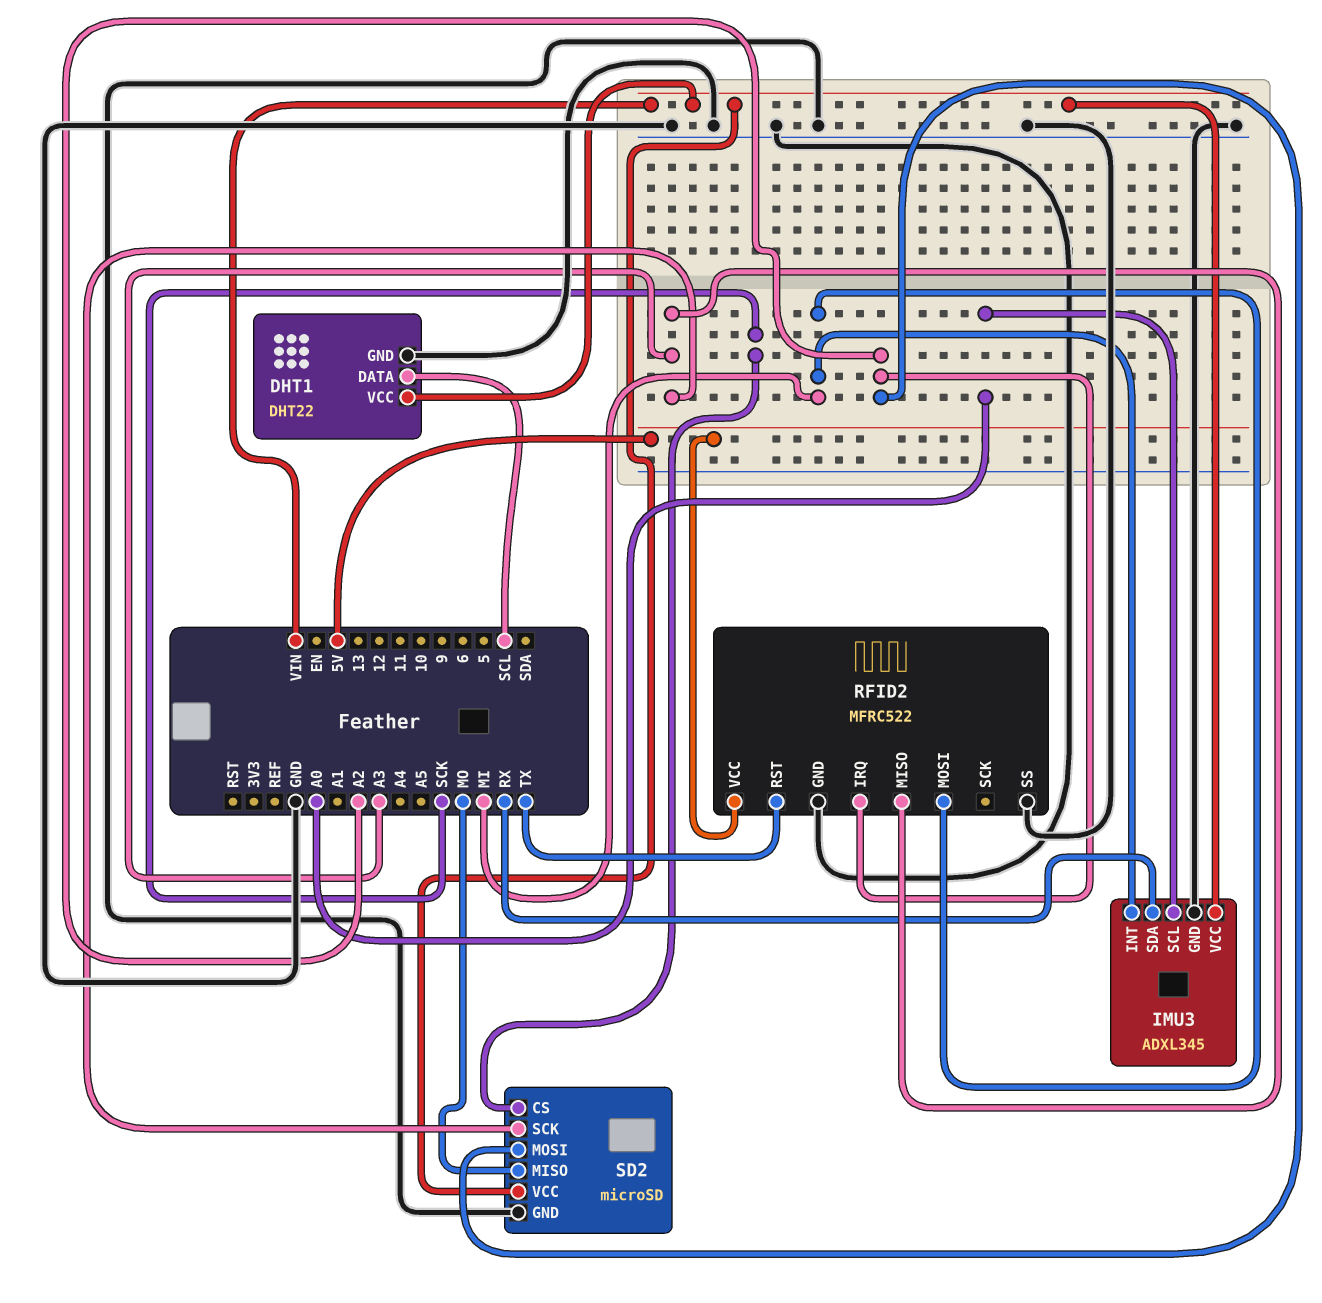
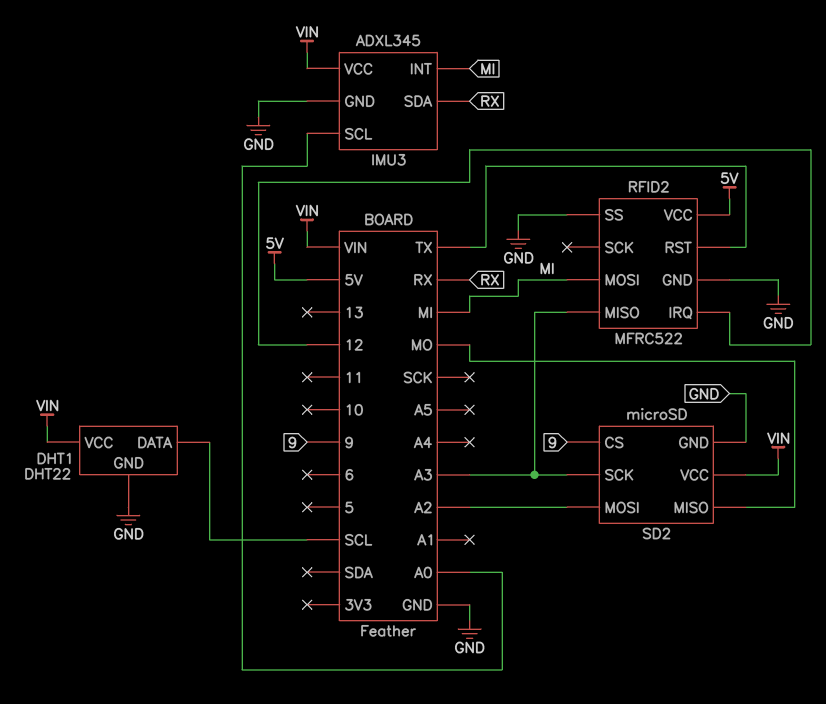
RFID2 pin IRQ: A2 -> 12
SD2 pin CS: SCK -> 9

